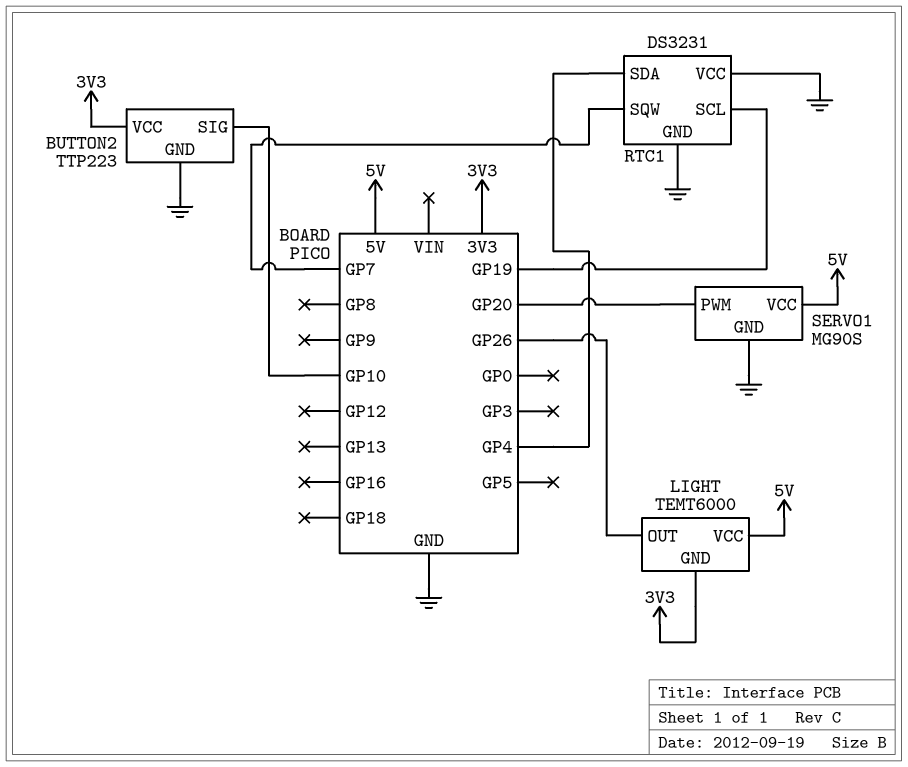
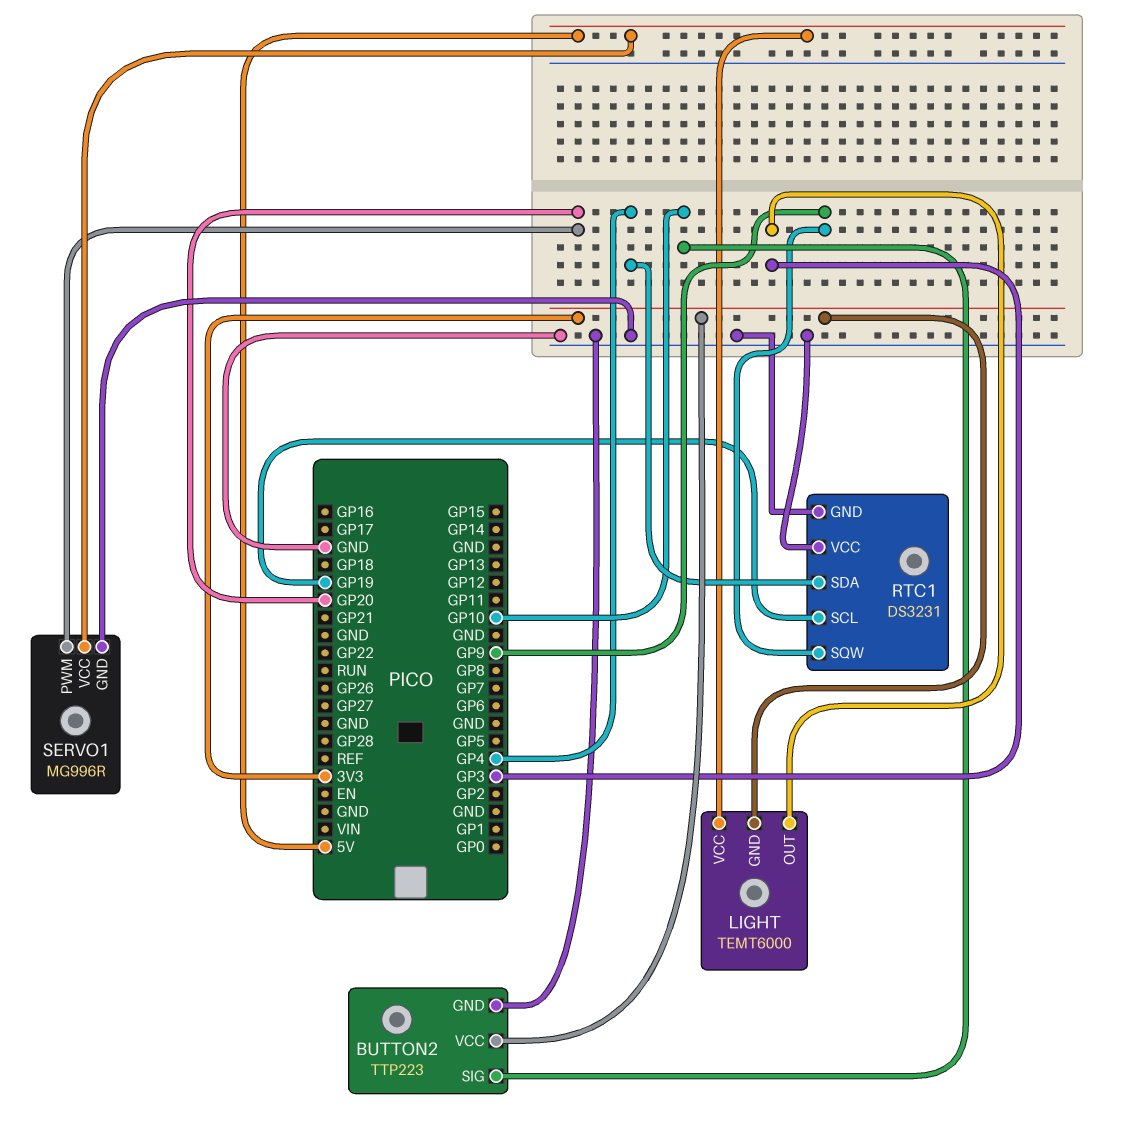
LIGHT pin OUT: GP26 -> GP3
RTC1 pin SQW: GP7 -> GP9
SERVO1: MG90S -> MG996R

